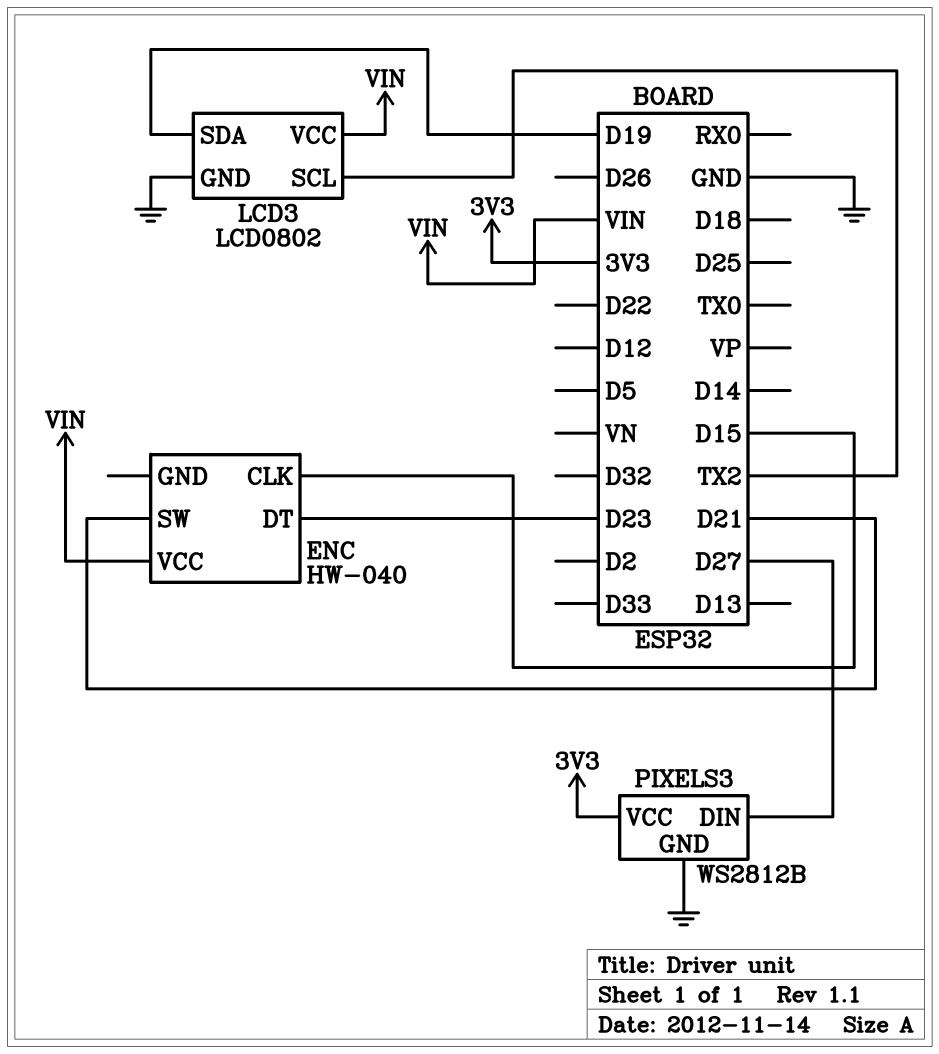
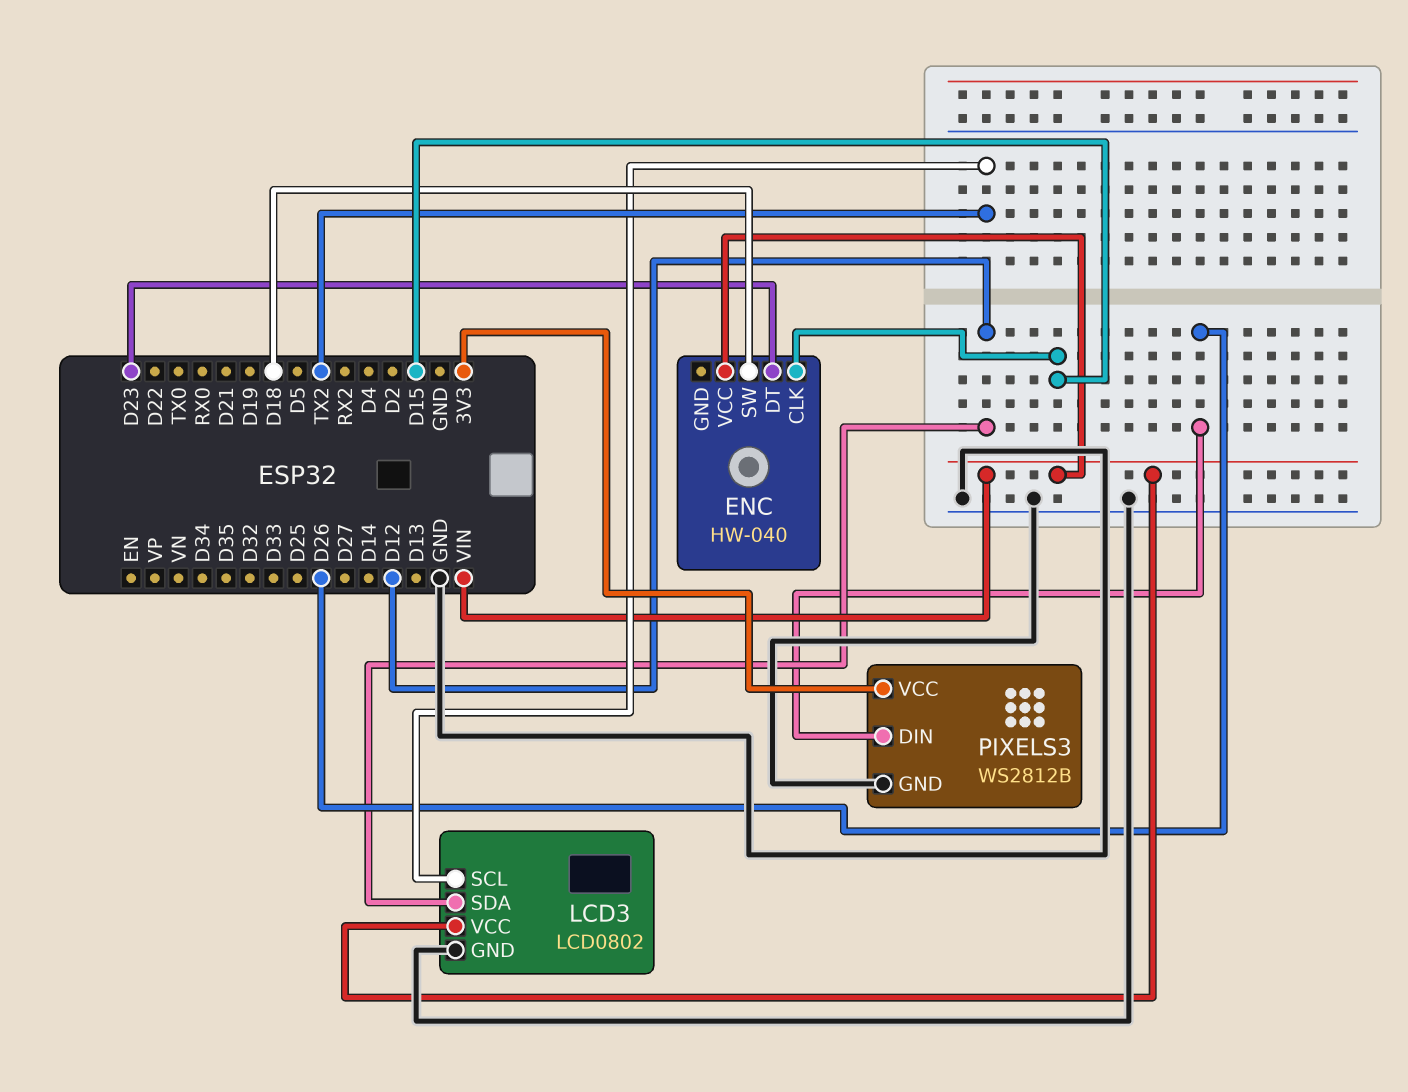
ENC pin SW: D21 -> D18
LCD3 pin SDA: D19 -> D12
PIXELS3 pin DIN: D27 -> D26

